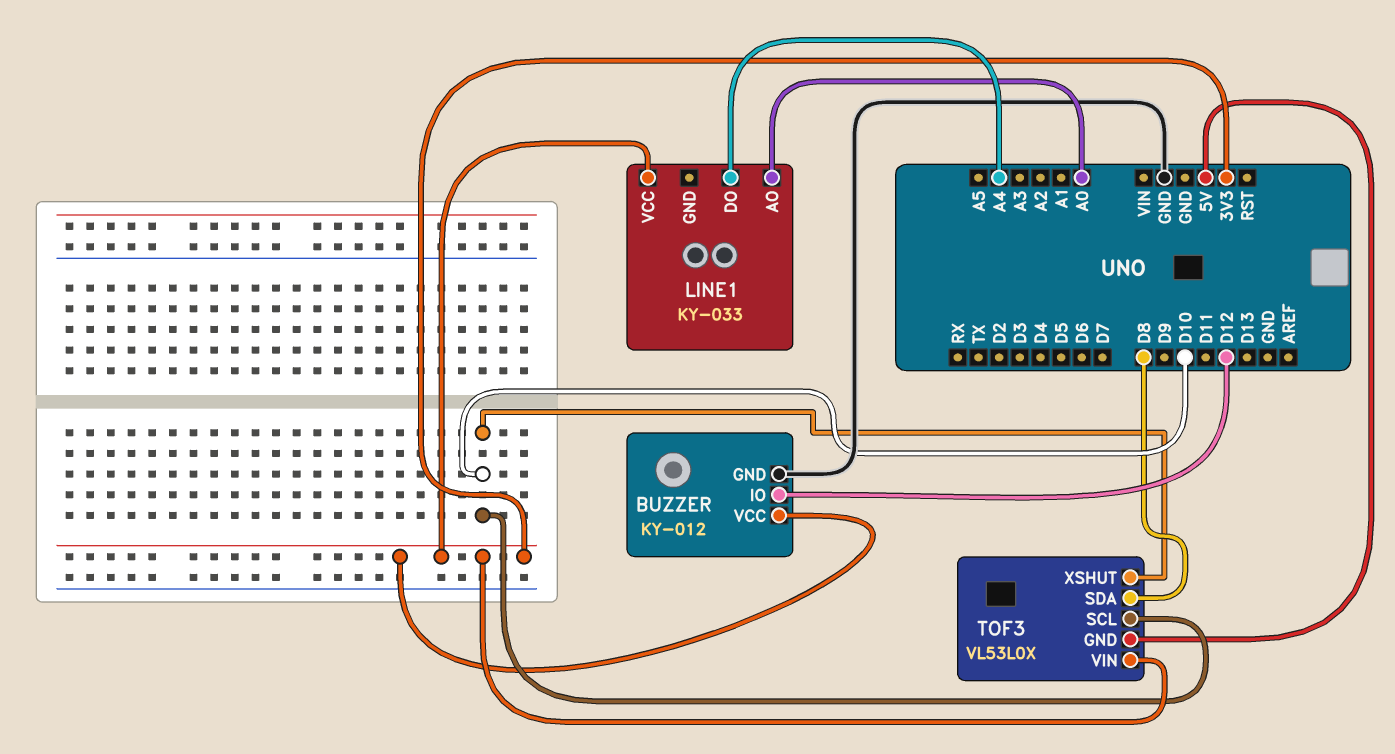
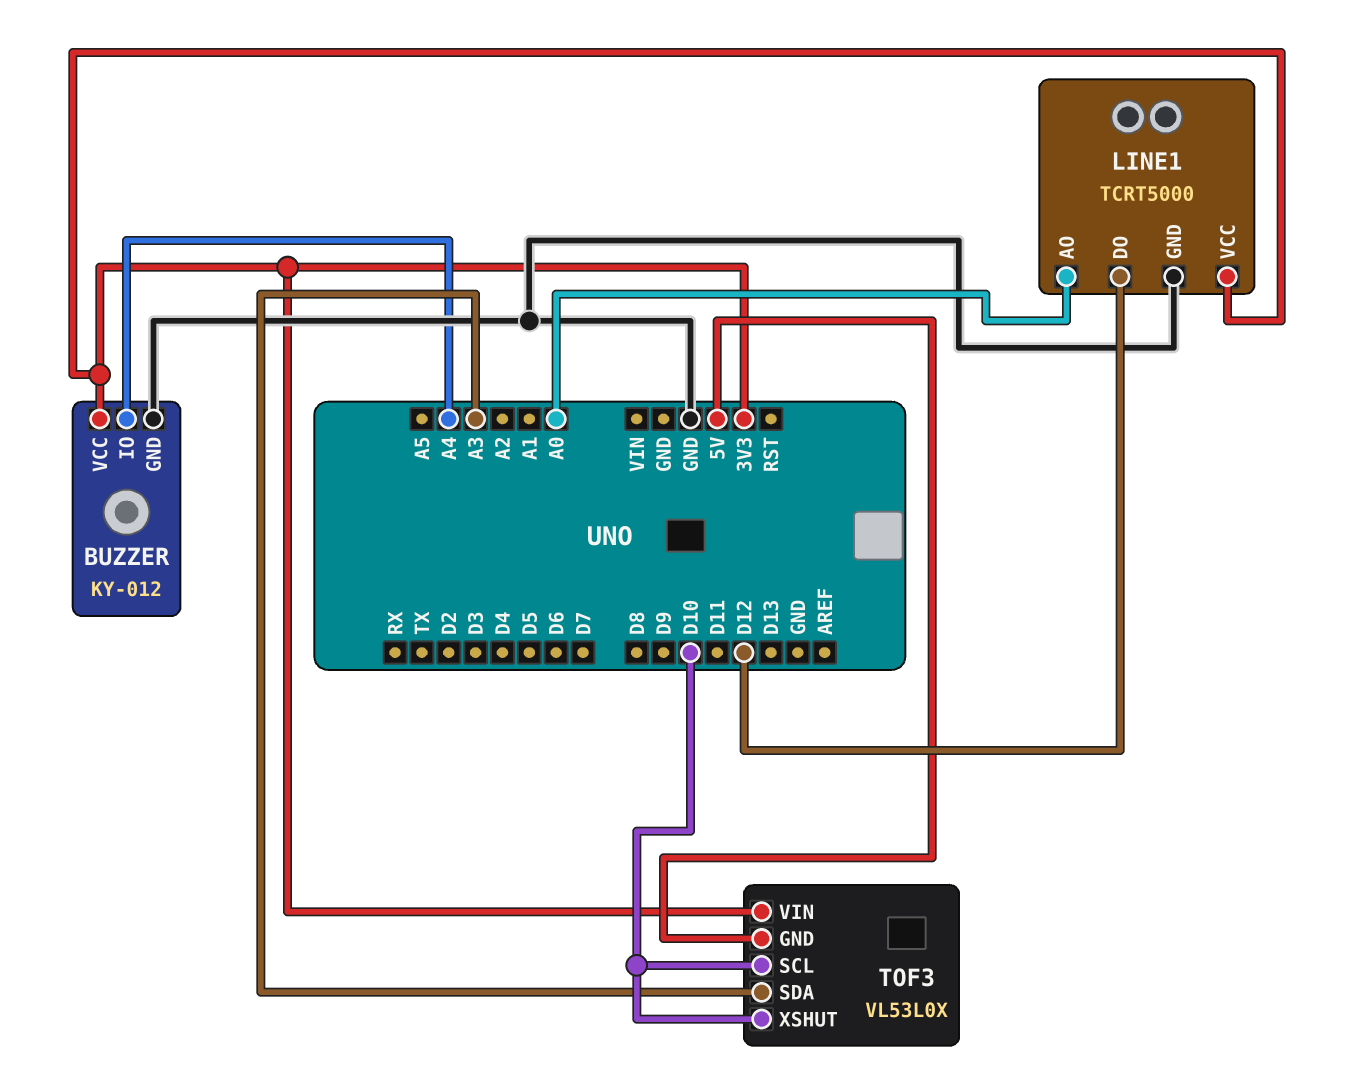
BUZZER pin IO: D12 -> A4
LINE1: KY-033 -> TCRT5000
LINE1 pin DO: A4 -> D12
LINE1 pin GND: none -> GND
TOF3 pin SDA: D8 -> A3

